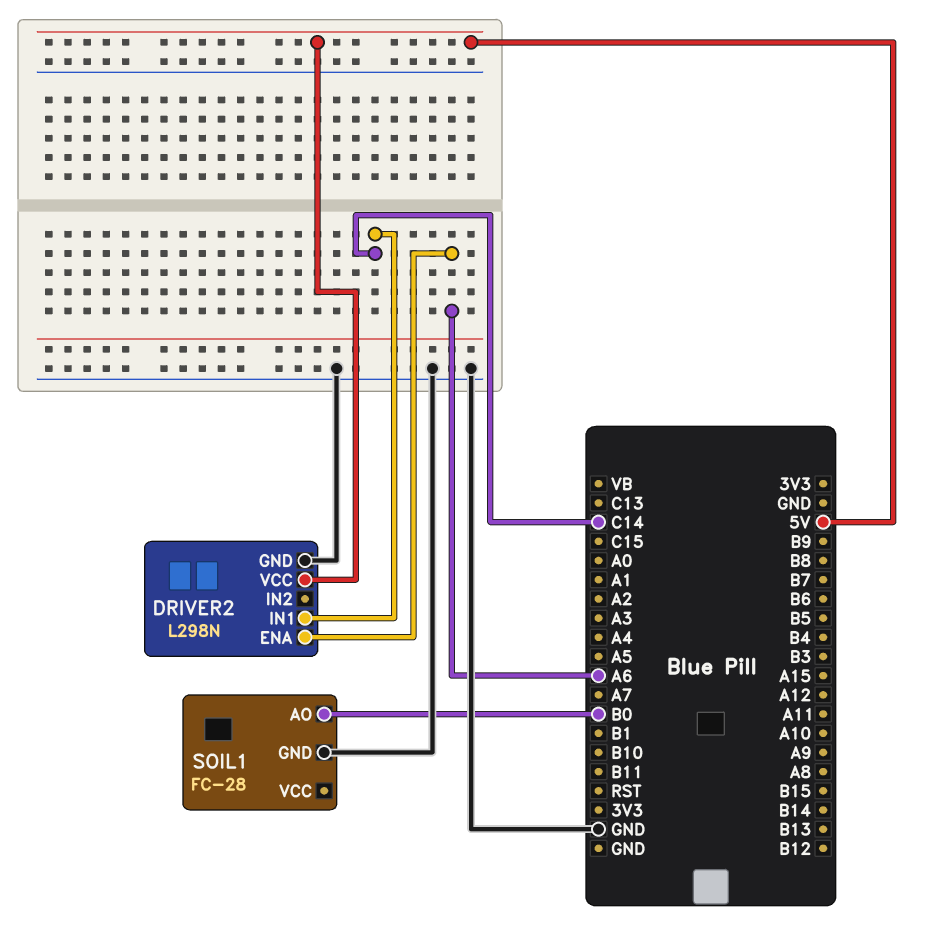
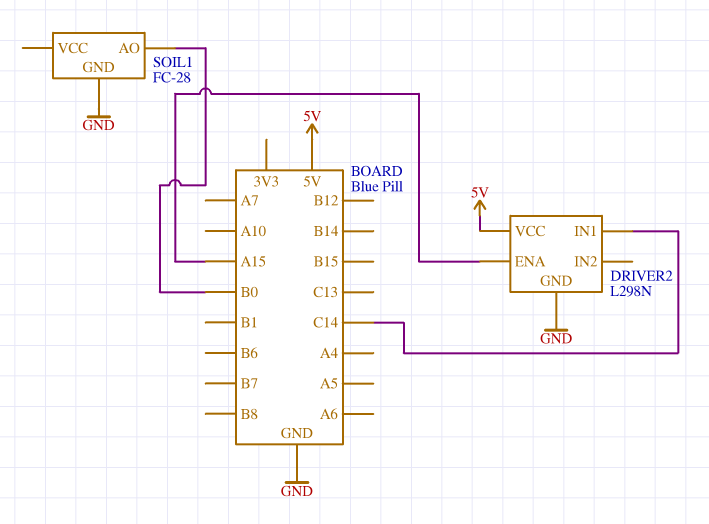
DRIVER2 pin ENA: A6 -> A15

